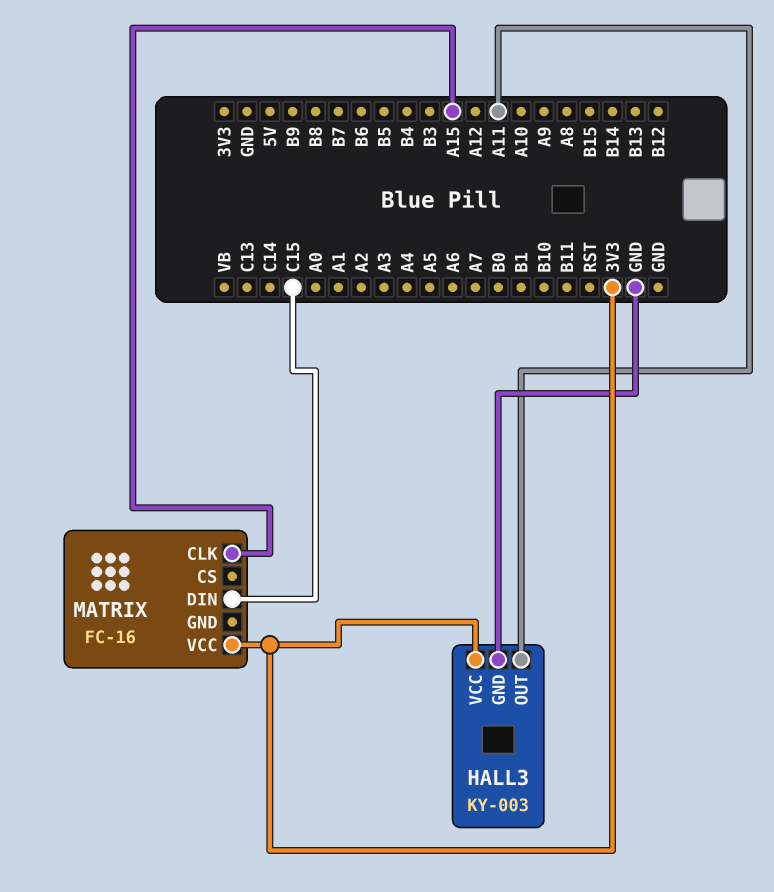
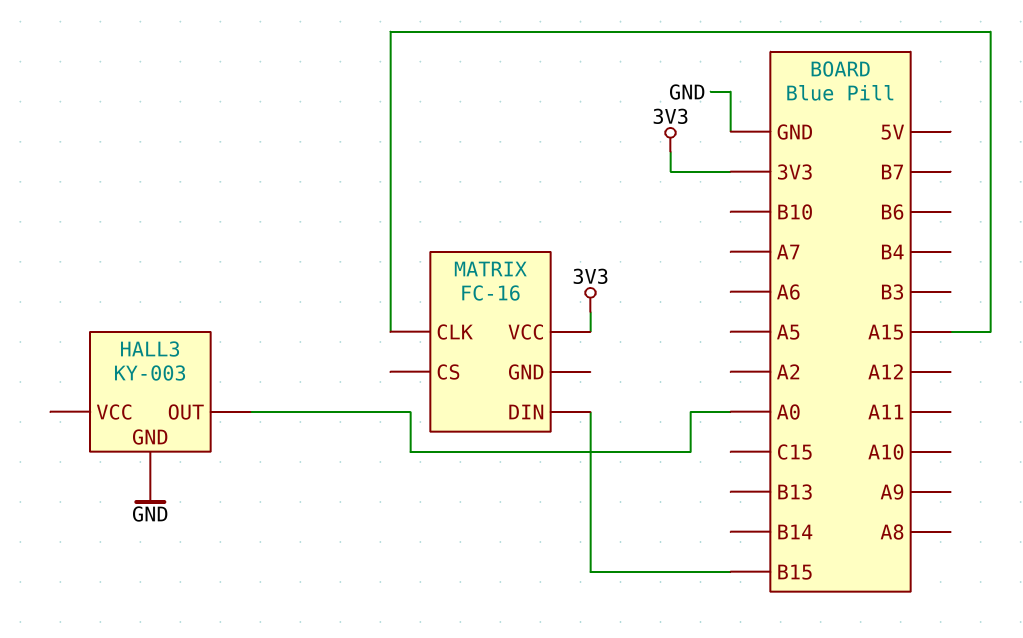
HALL3 pin OUT: A11 -> A0
HALL3 pin VCC: 3V3 -> none
MATRIX pin DIN: C15 -> B15

